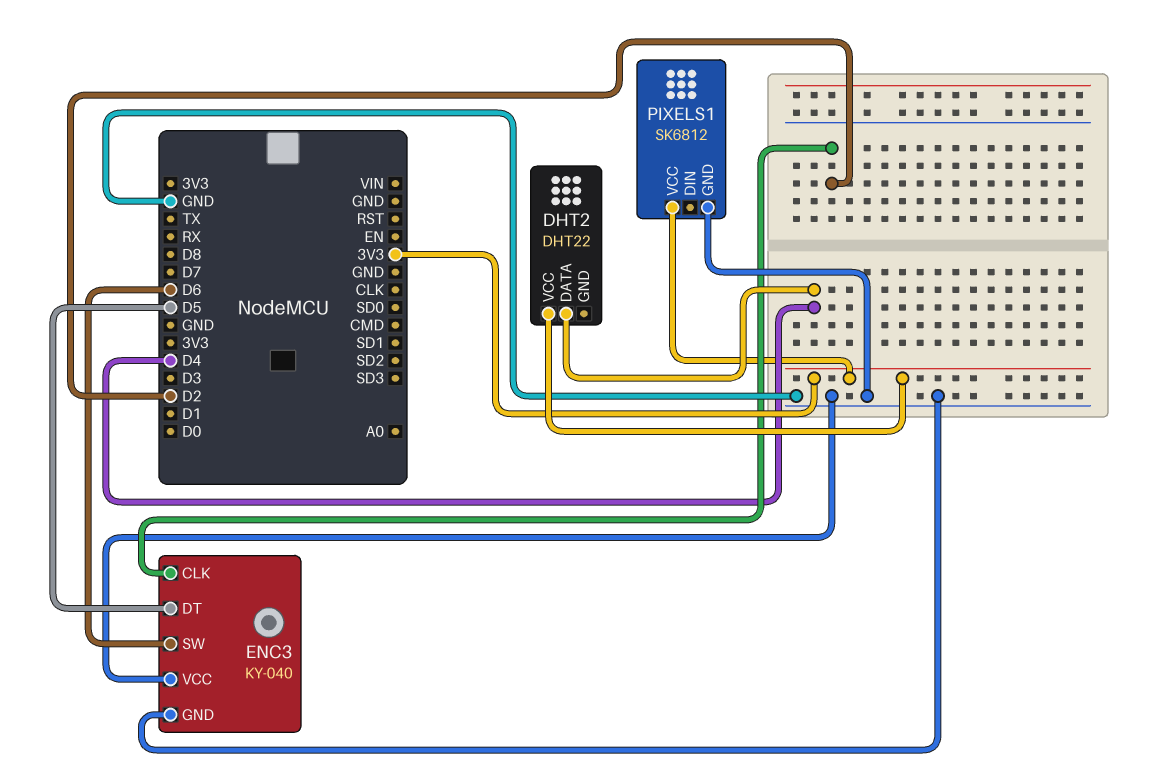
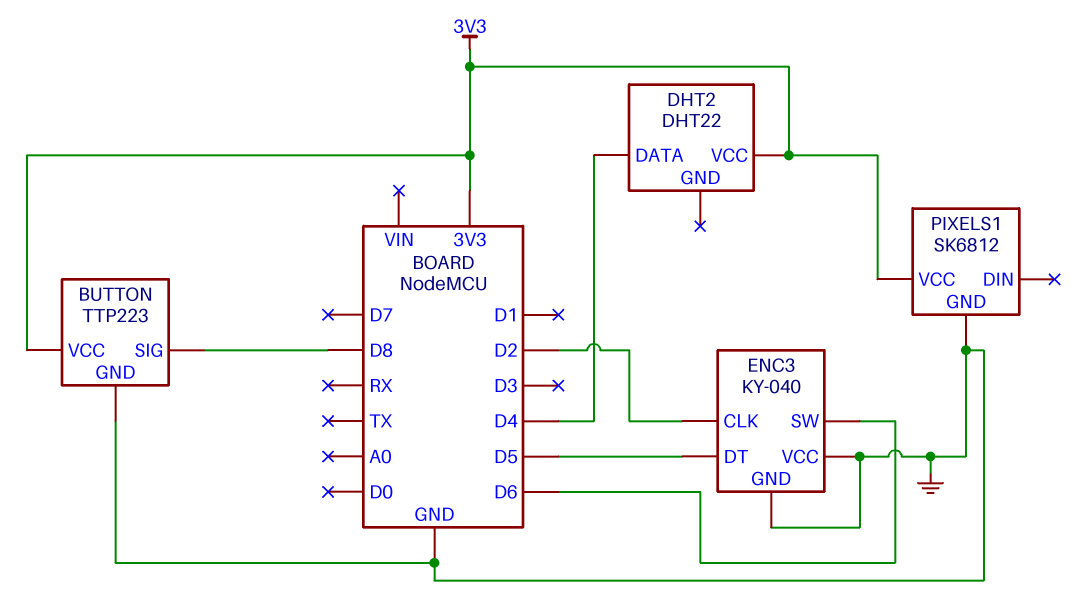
BUTTON: none -> TTP223
BUTTON pin GND: none -> GND
BUTTON pin SIG: none -> D8
BUTTON pin VCC: none -> 3V3

